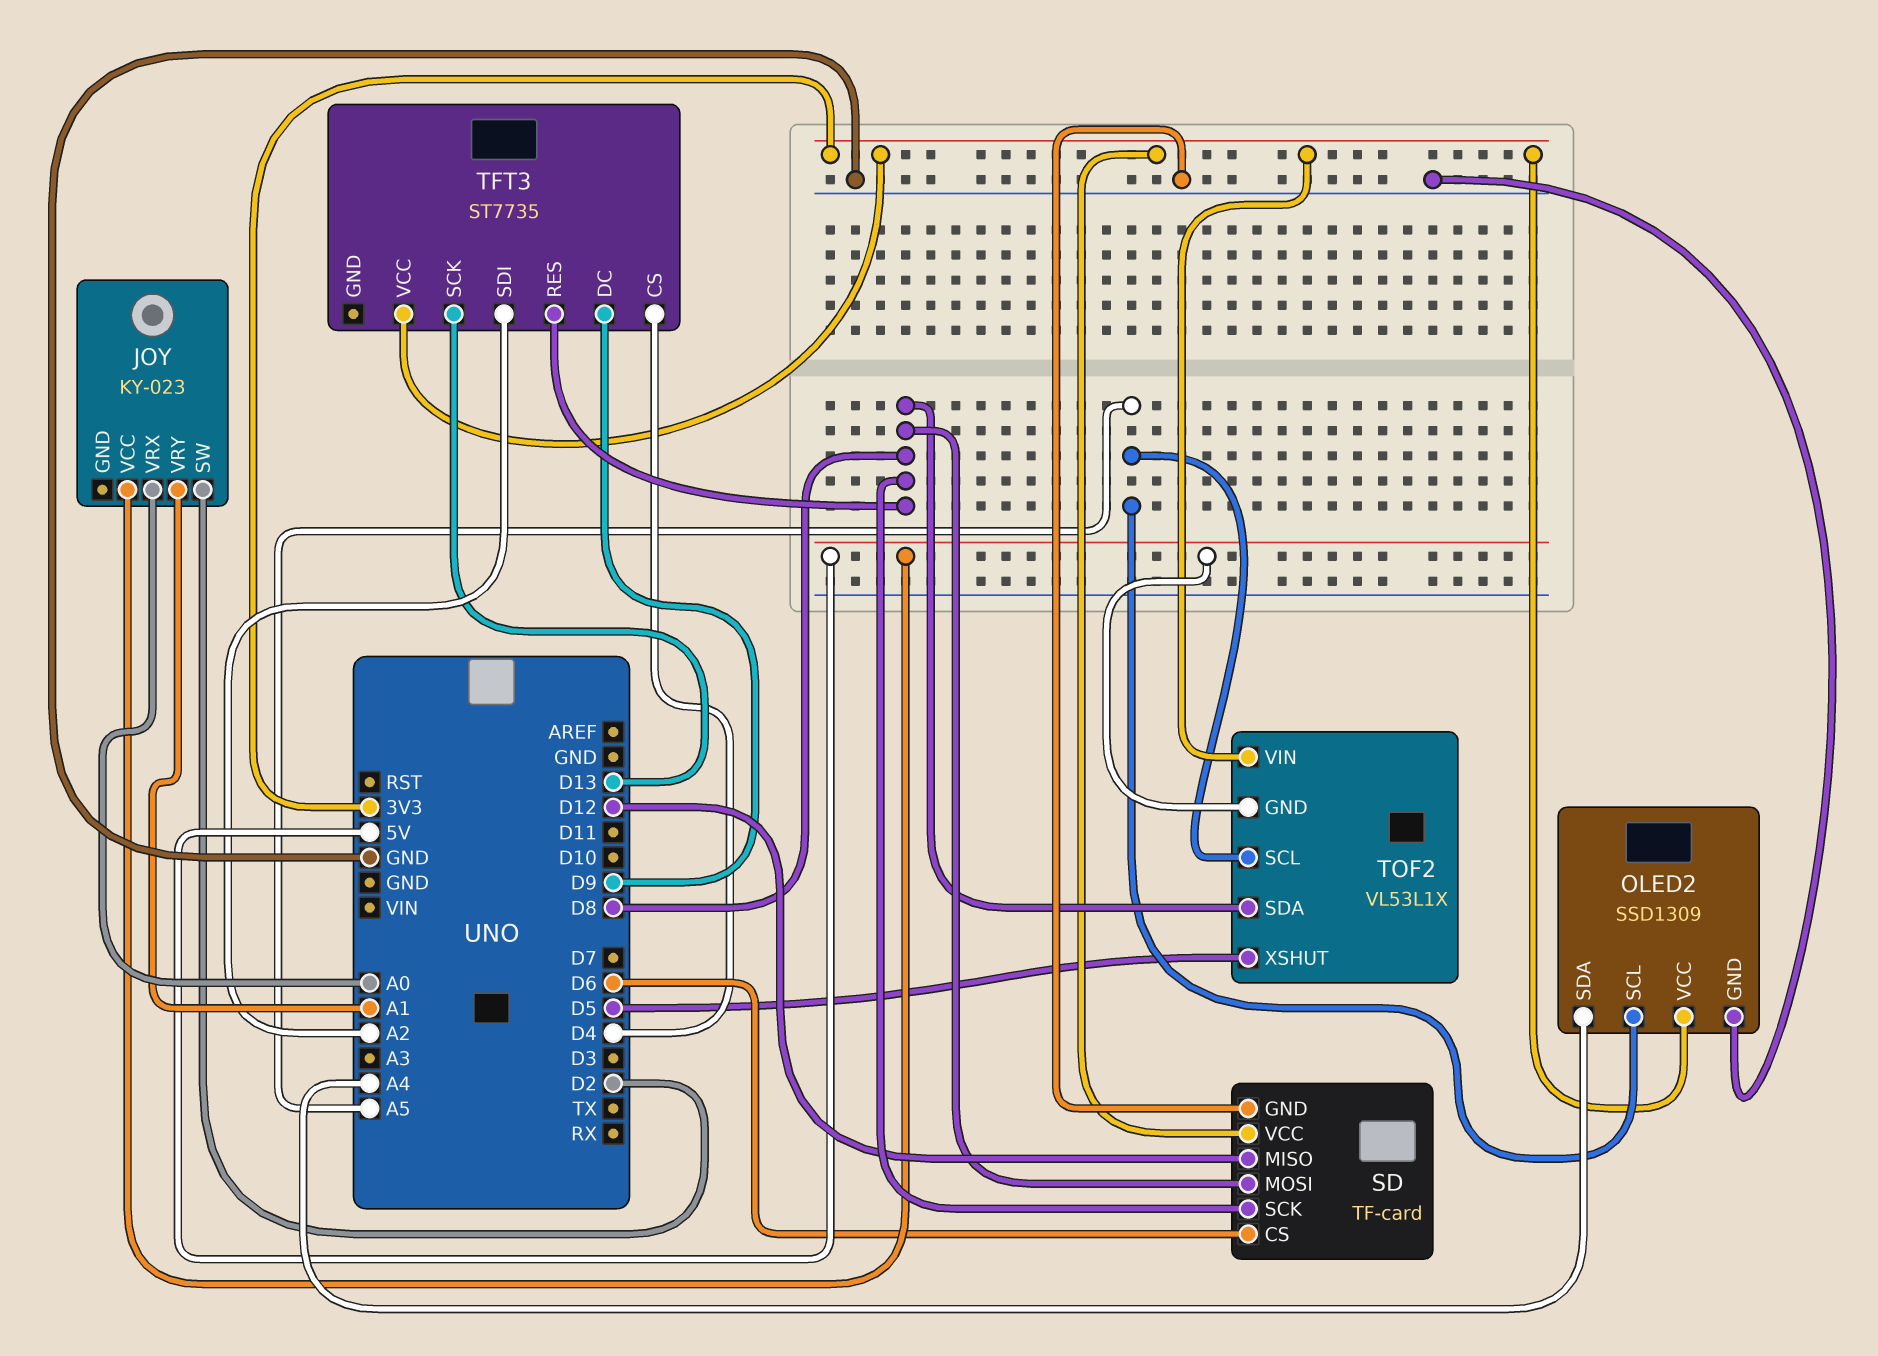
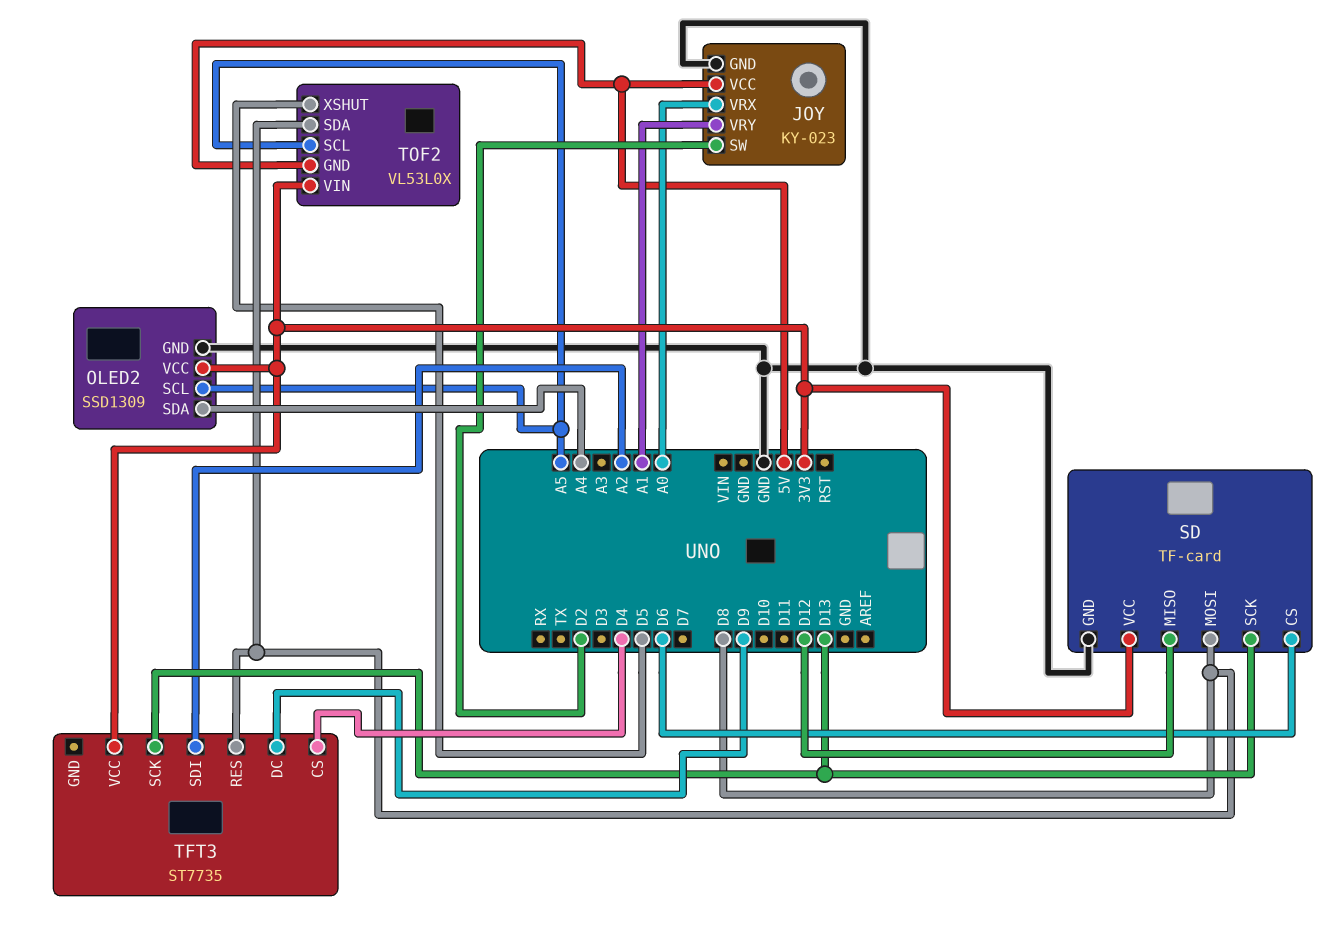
JOY pin GND: none -> GND
SD pin SCK: D8 -> D13
TOF2: VL53L1X -> VL53L0X

